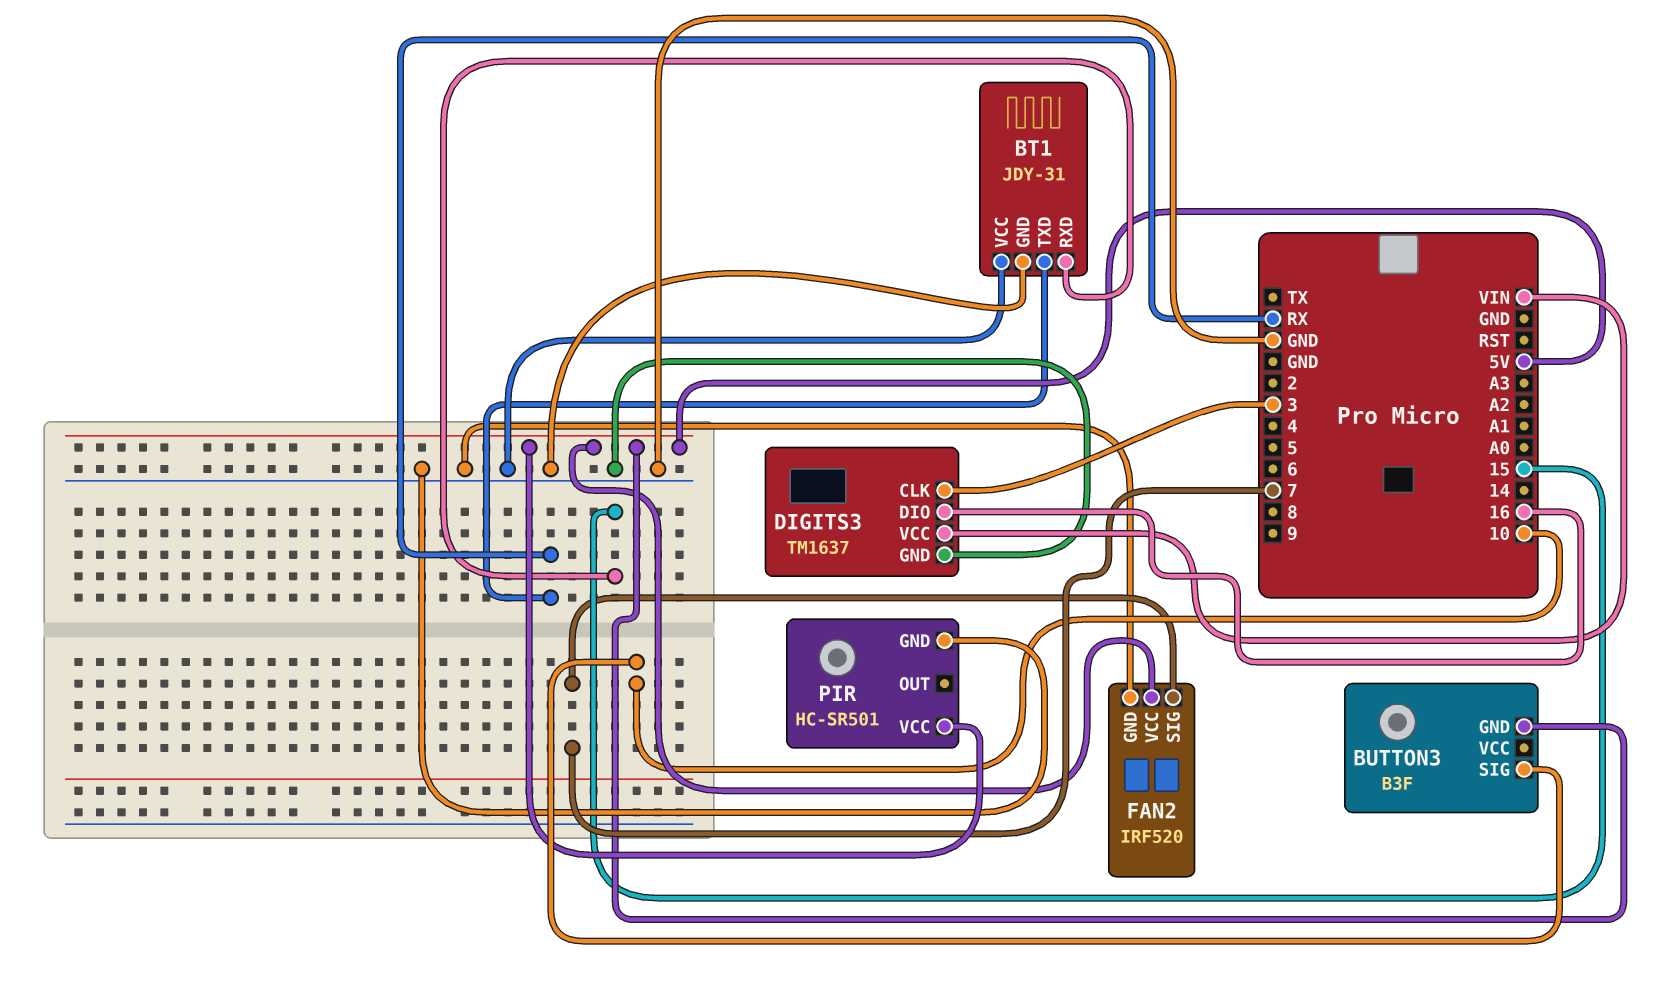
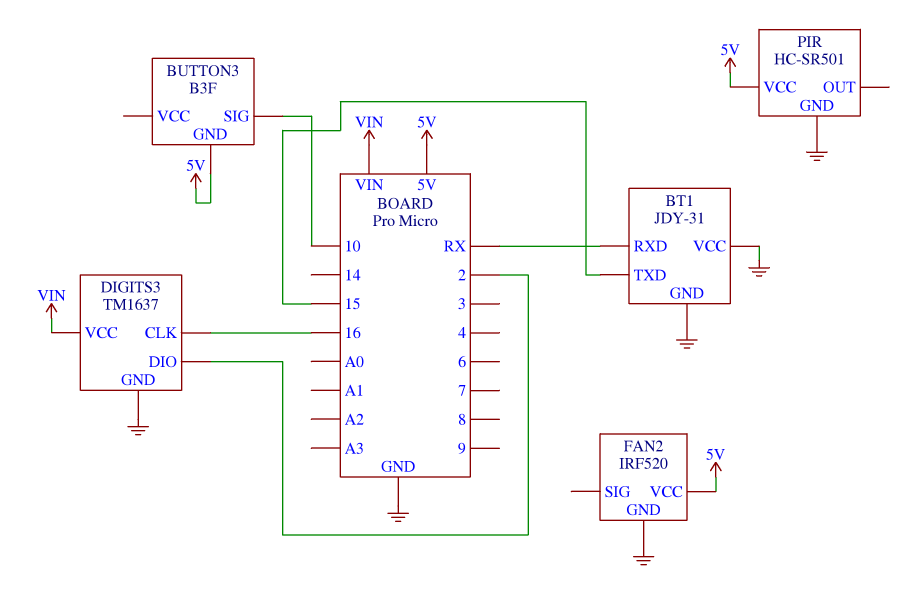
BT1 pin RXD: 15 -> RX
BT1 pin TXD: RX -> 15
DIGITS3 pin CLK: 3 -> 16
DIGITS3 pin DIO: 16 -> 2
FAN2 pin SIG: 7 -> none

